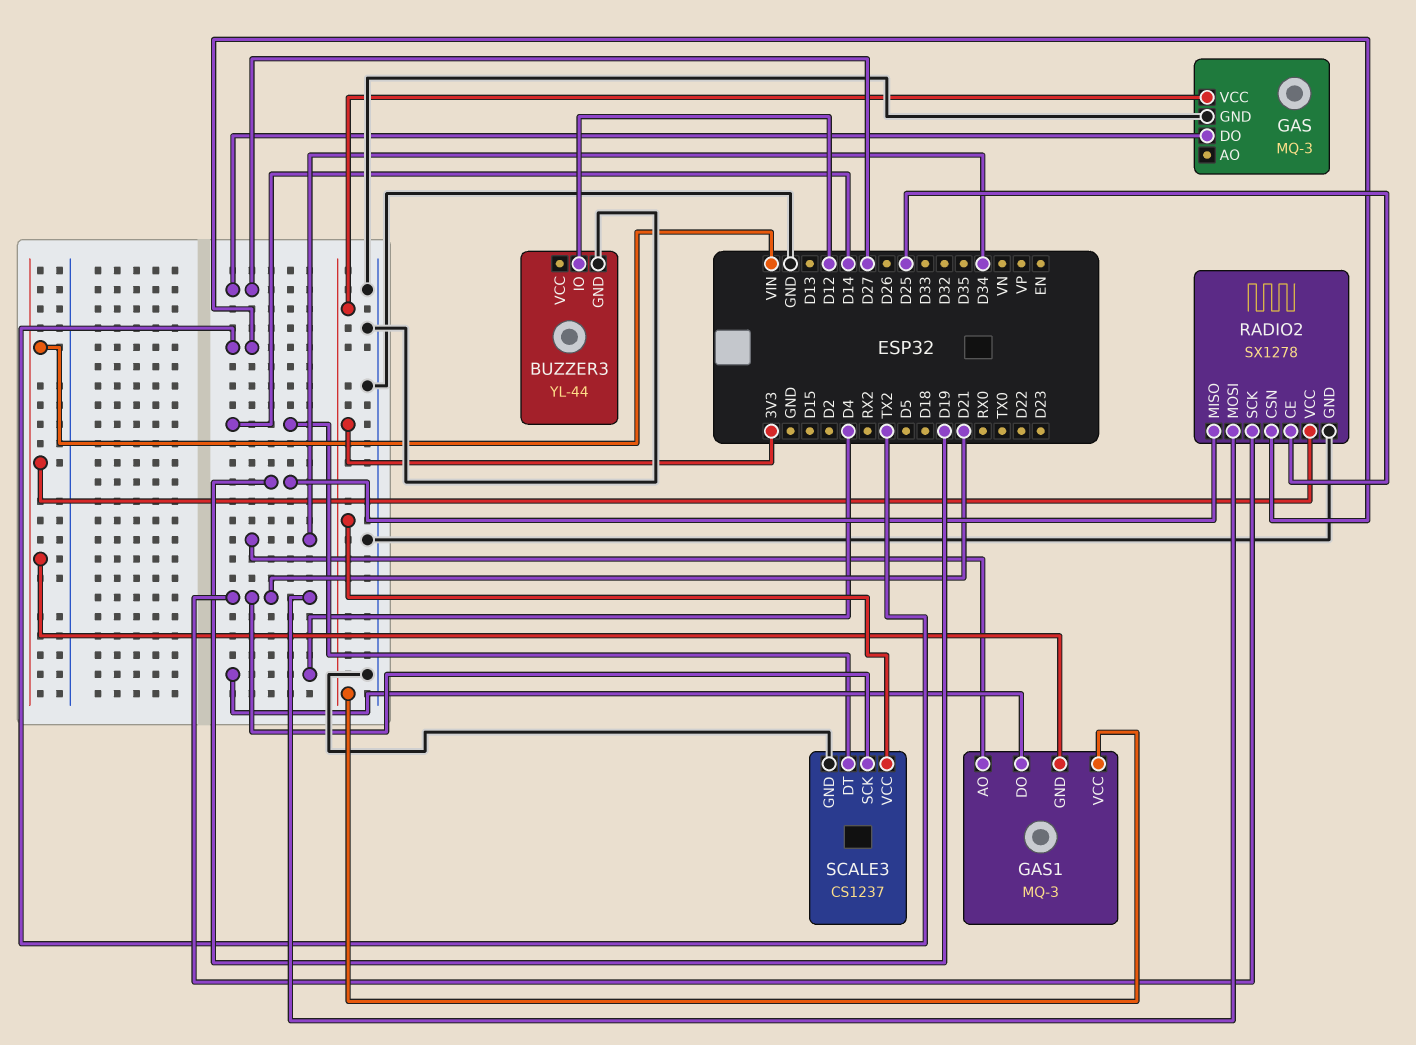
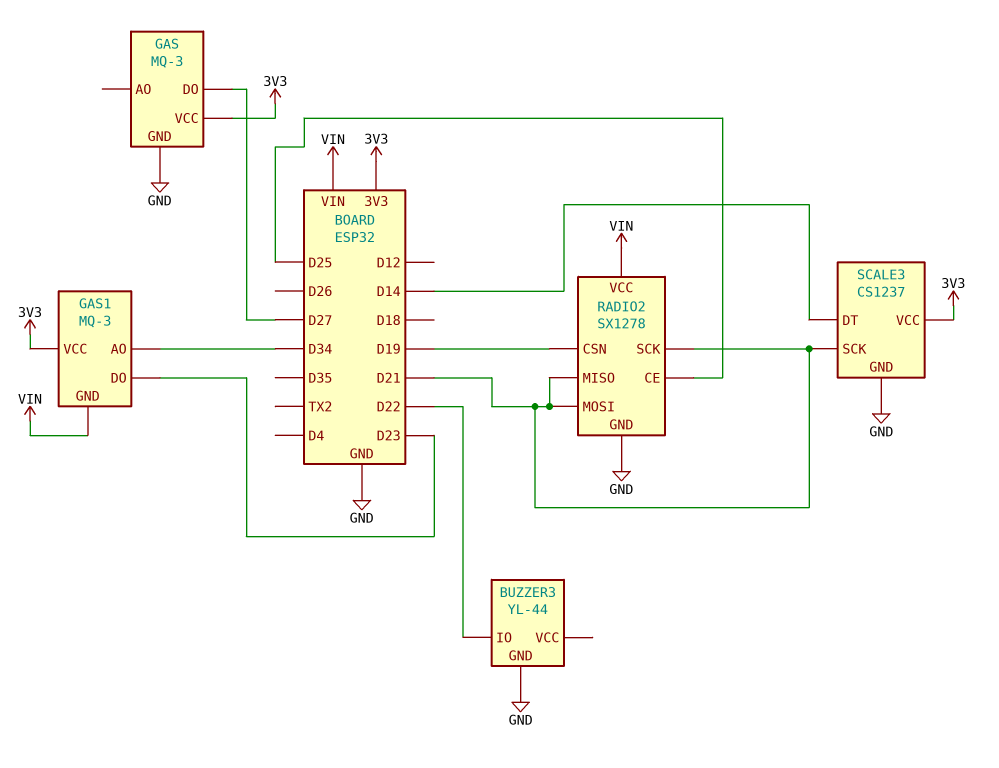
BUZZER3 pin IO: D12 -> D22
GAS1 pin DO: D4 -> D23
RADIO2 pin CSN: TX2 -> D19
RADIO2 pin MISO: D19 -> D21

